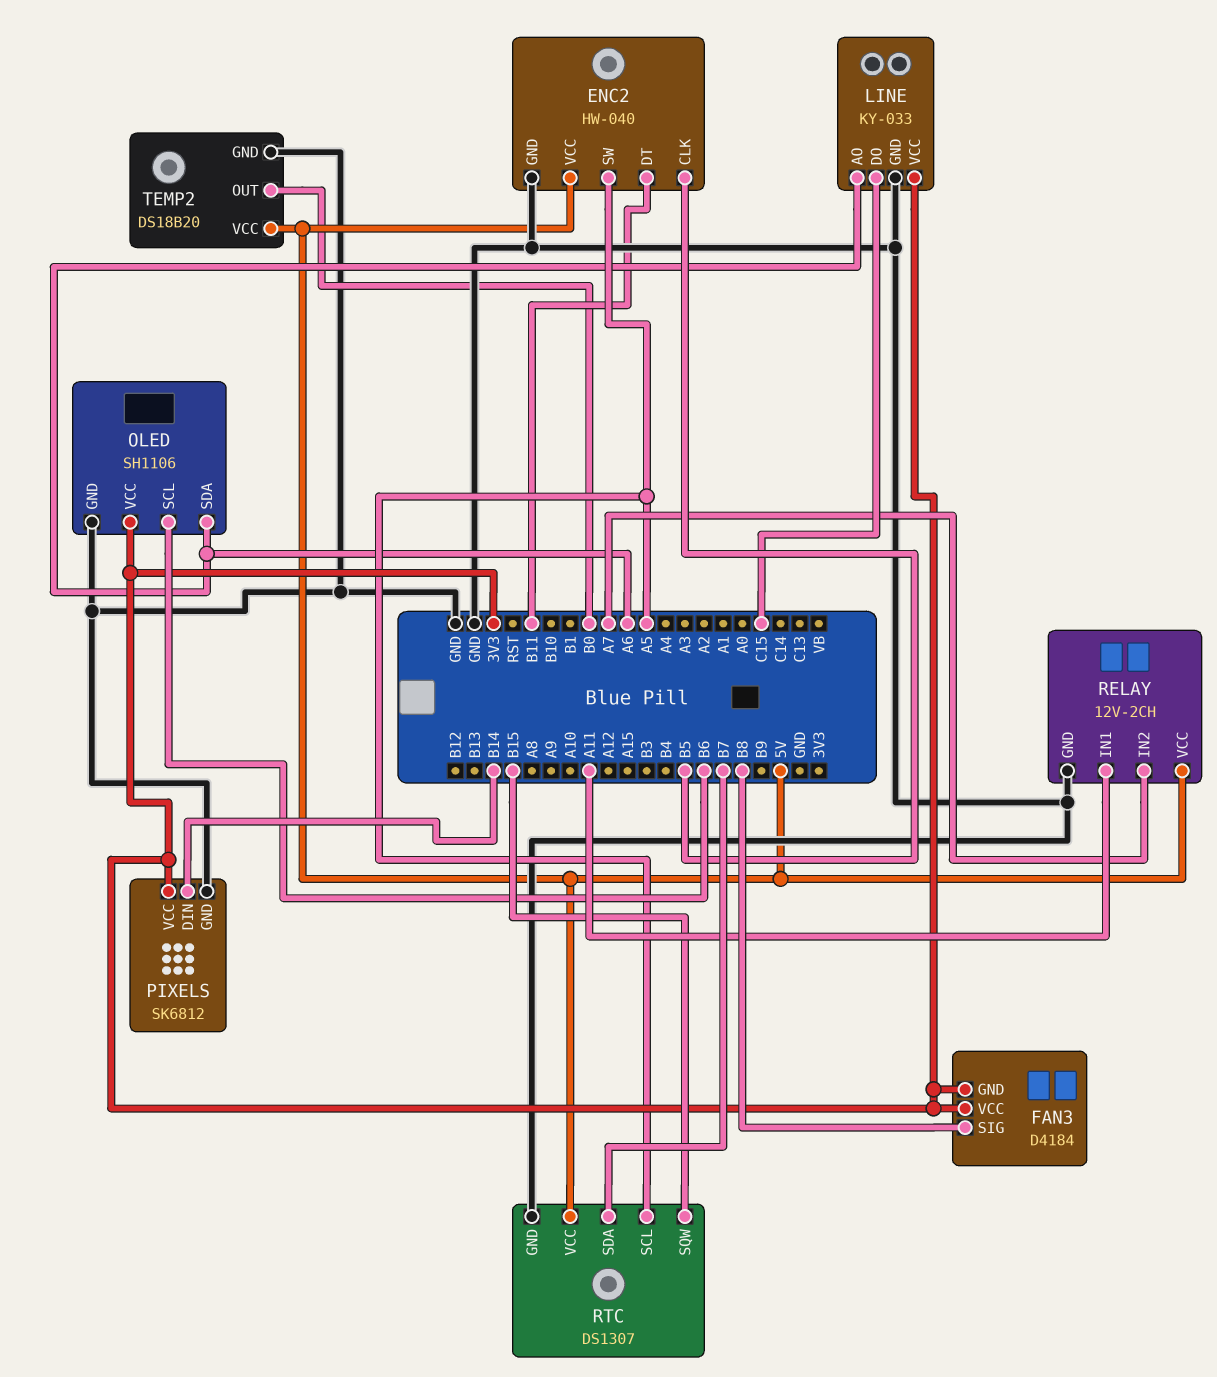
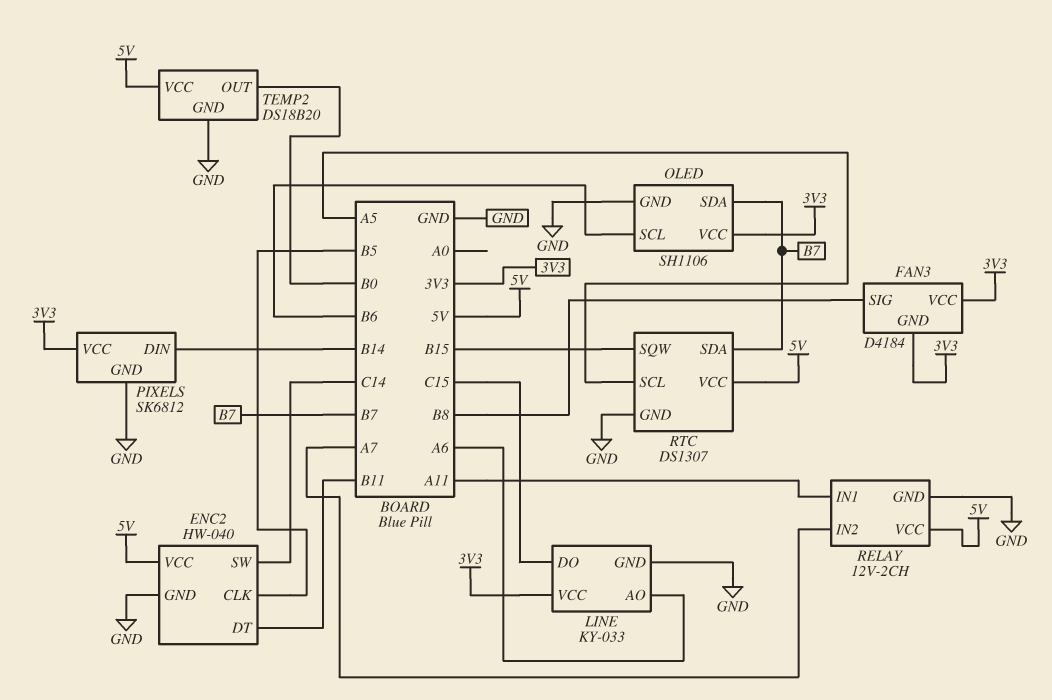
ENC2 pin SW: A5 -> C14
OLED pin SDA: A6 -> B7

